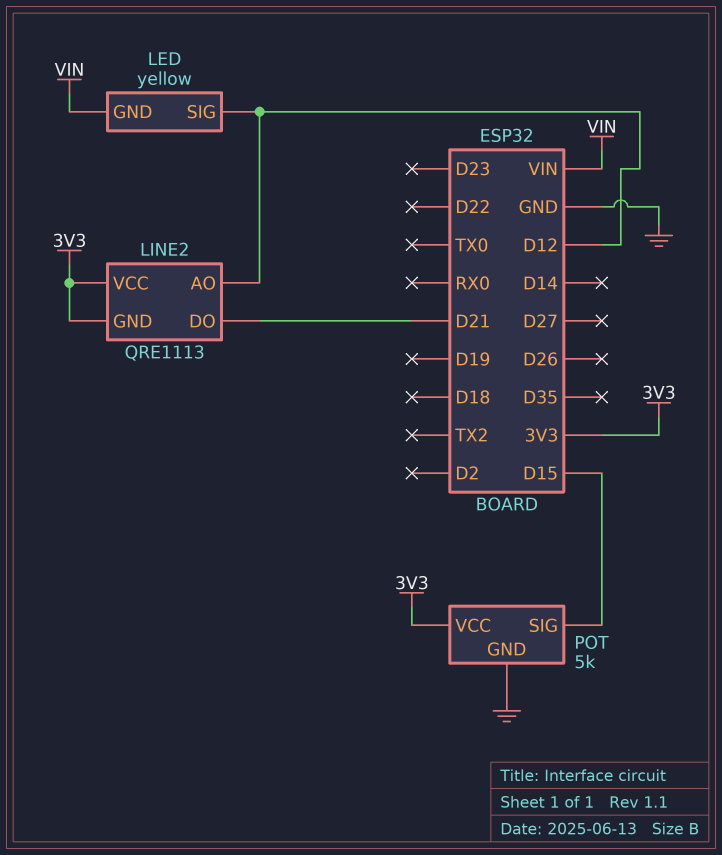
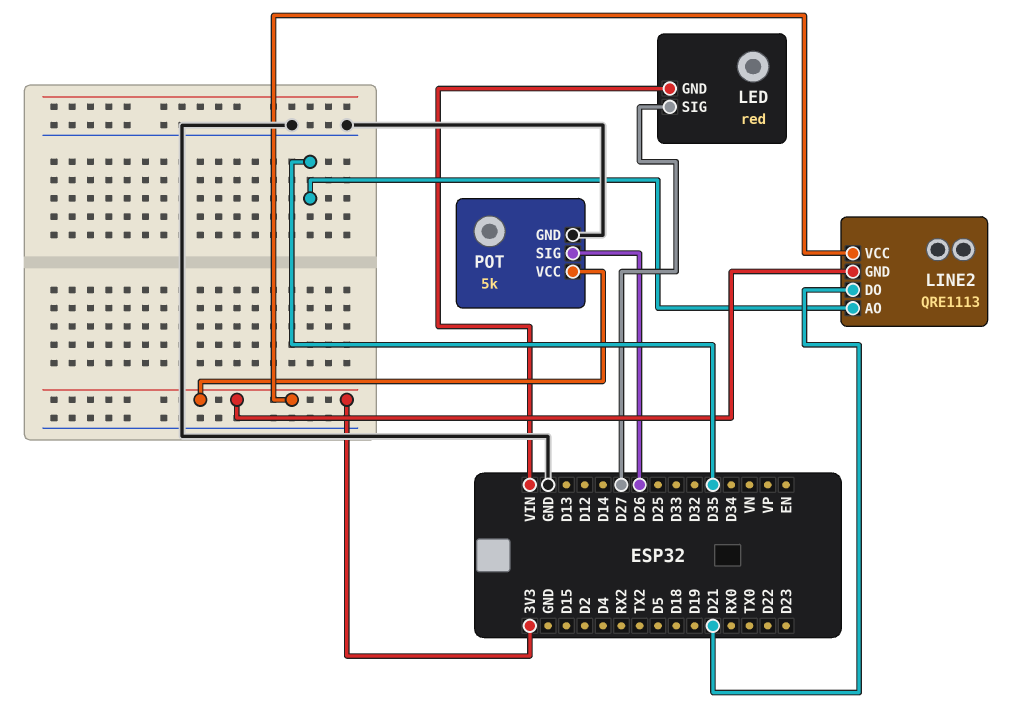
LED: yellow -> red
LED pin SIG: D12 -> D27
LINE2 pin AO: D12 -> D35
POT pin SIG: D15 -> D26

